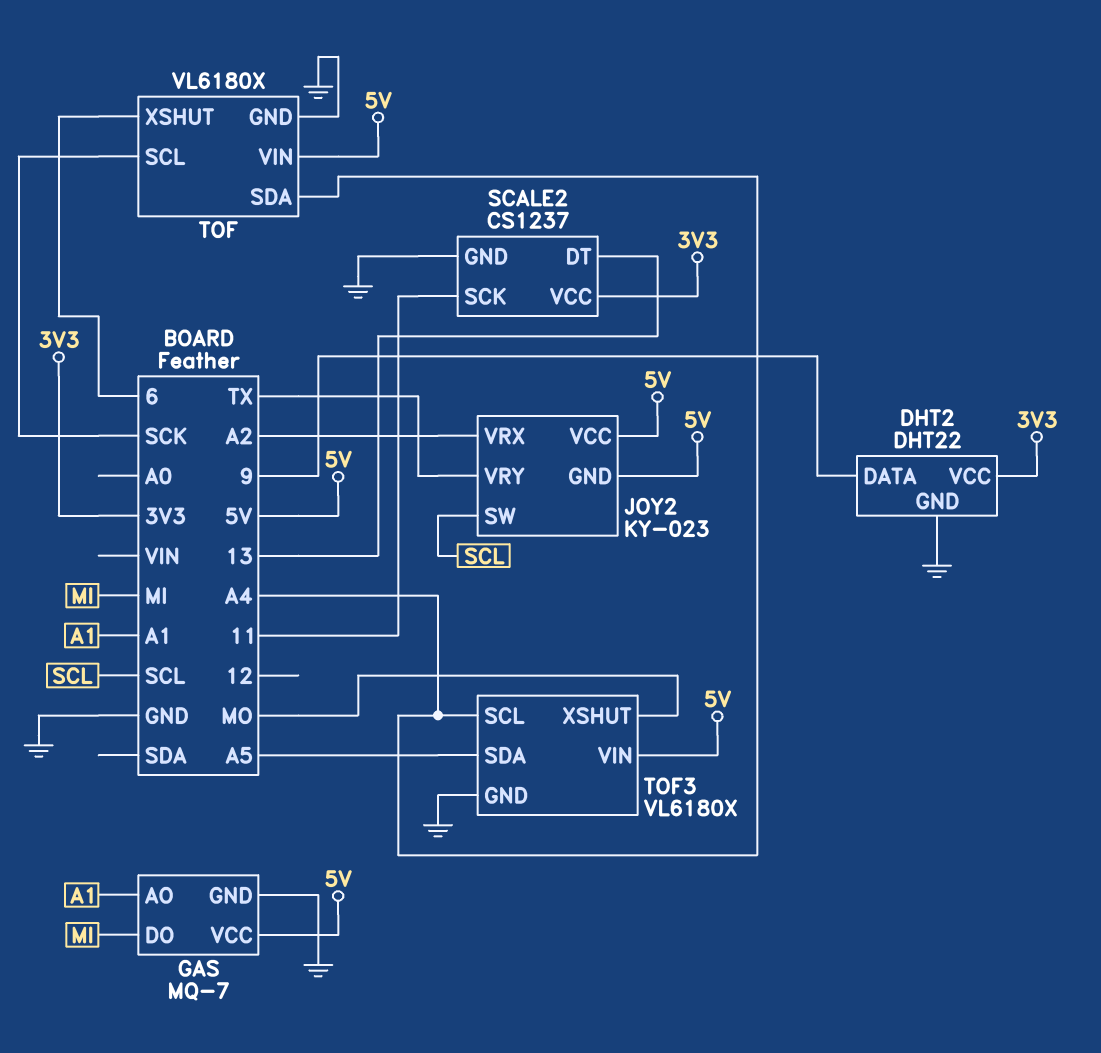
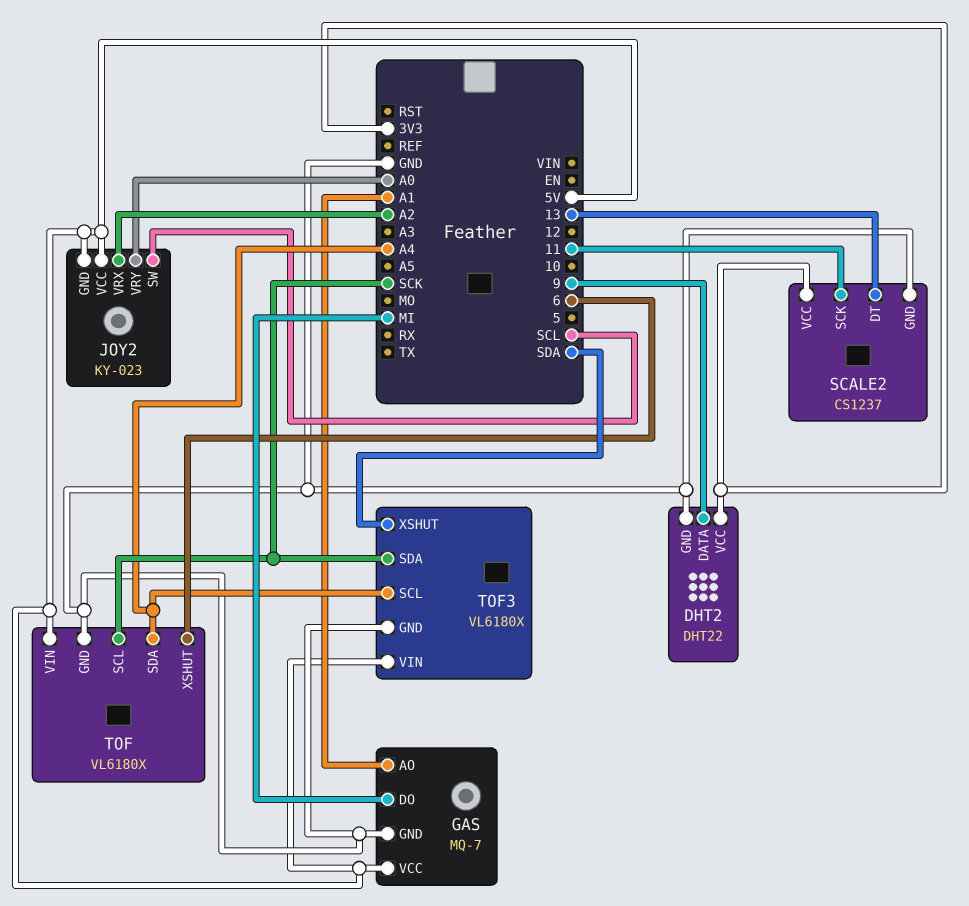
JOY2 pin VRY: TX -> A0
TOF3 pin SDA: A5 -> SCK
TOF3 pin XSHUT: MO -> SDA

